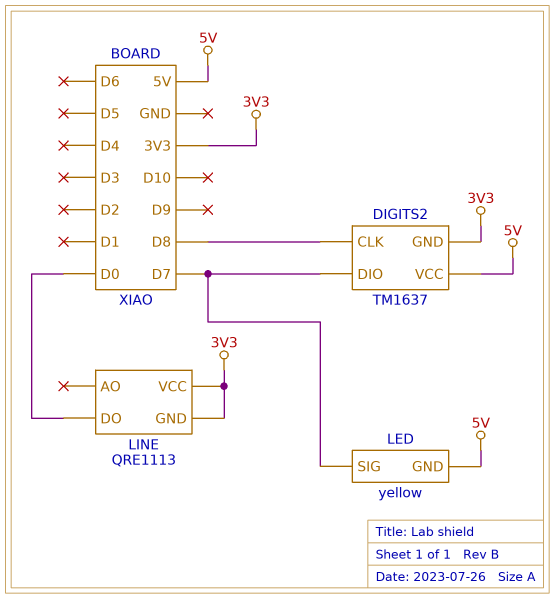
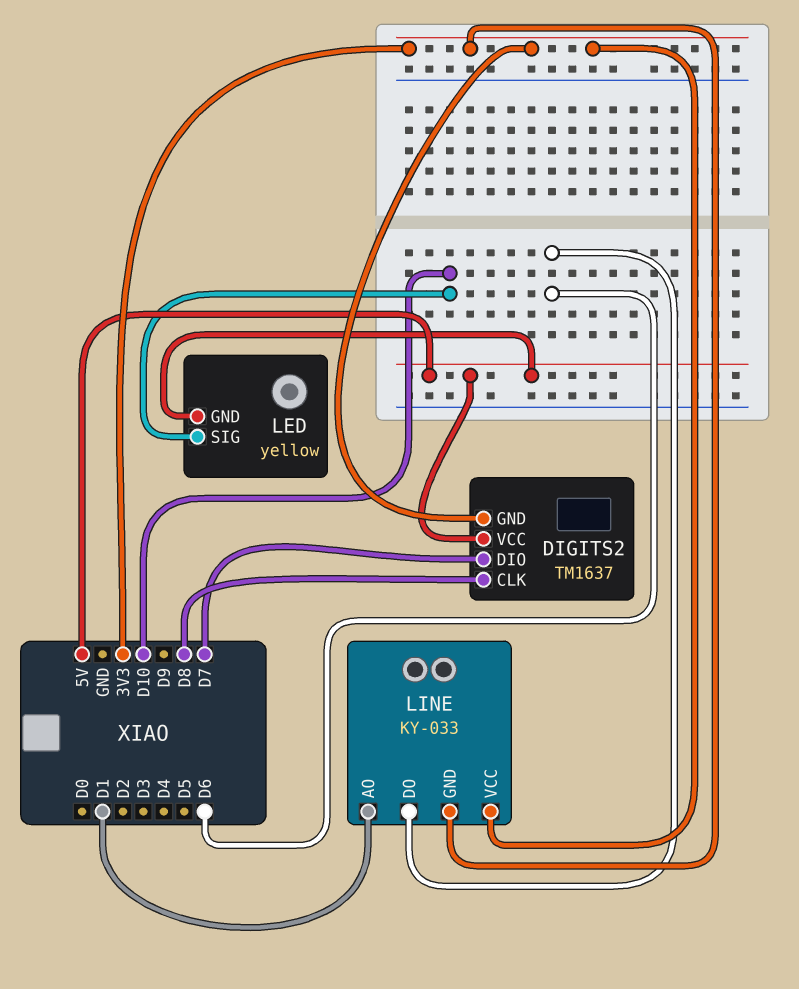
LED pin SIG: D7 -> D10
LINE: QRE1113 -> KY-033
LINE pin AO: none -> D1
LINE pin DO: D0 -> D6

